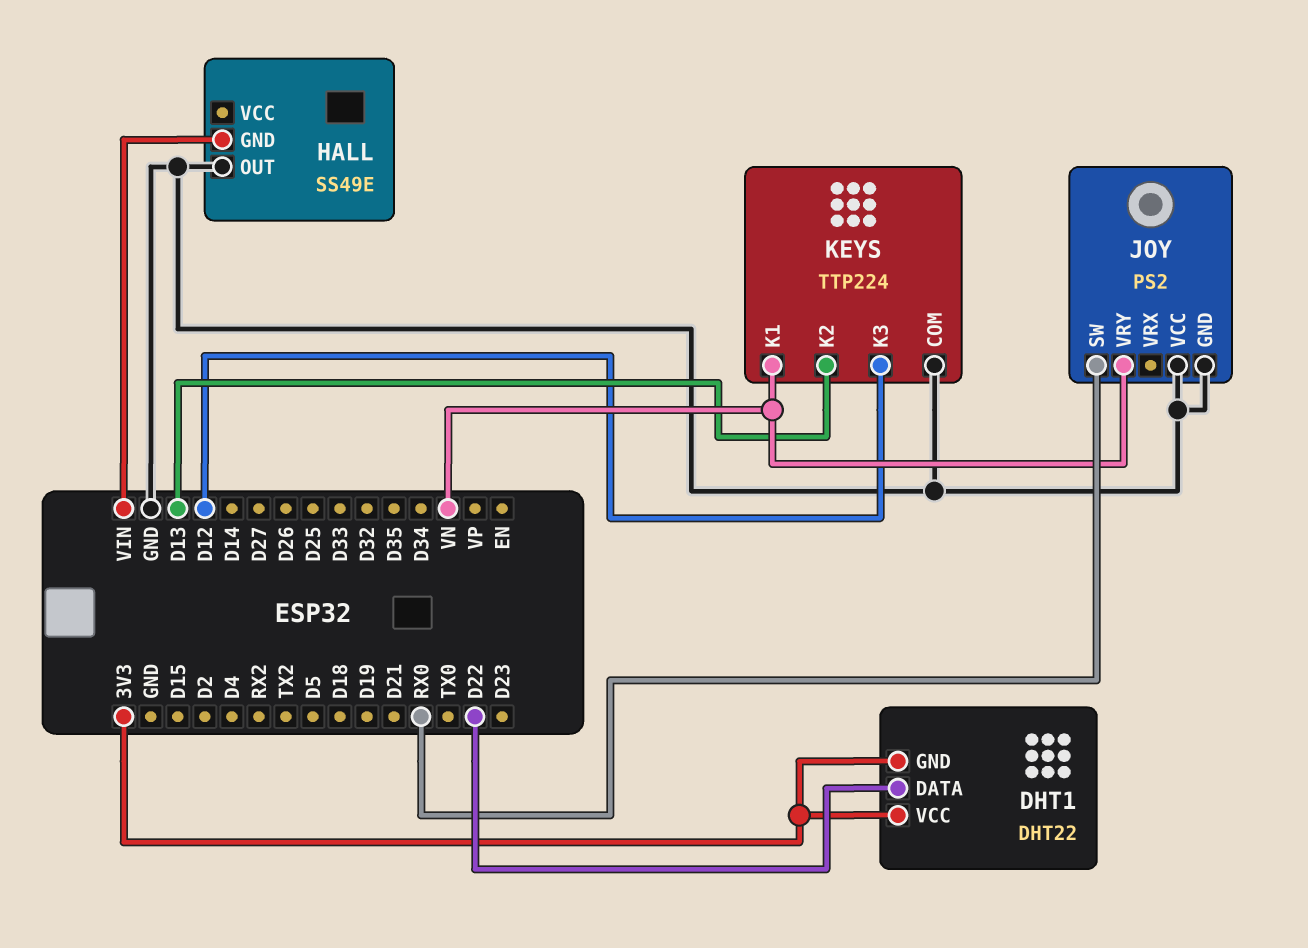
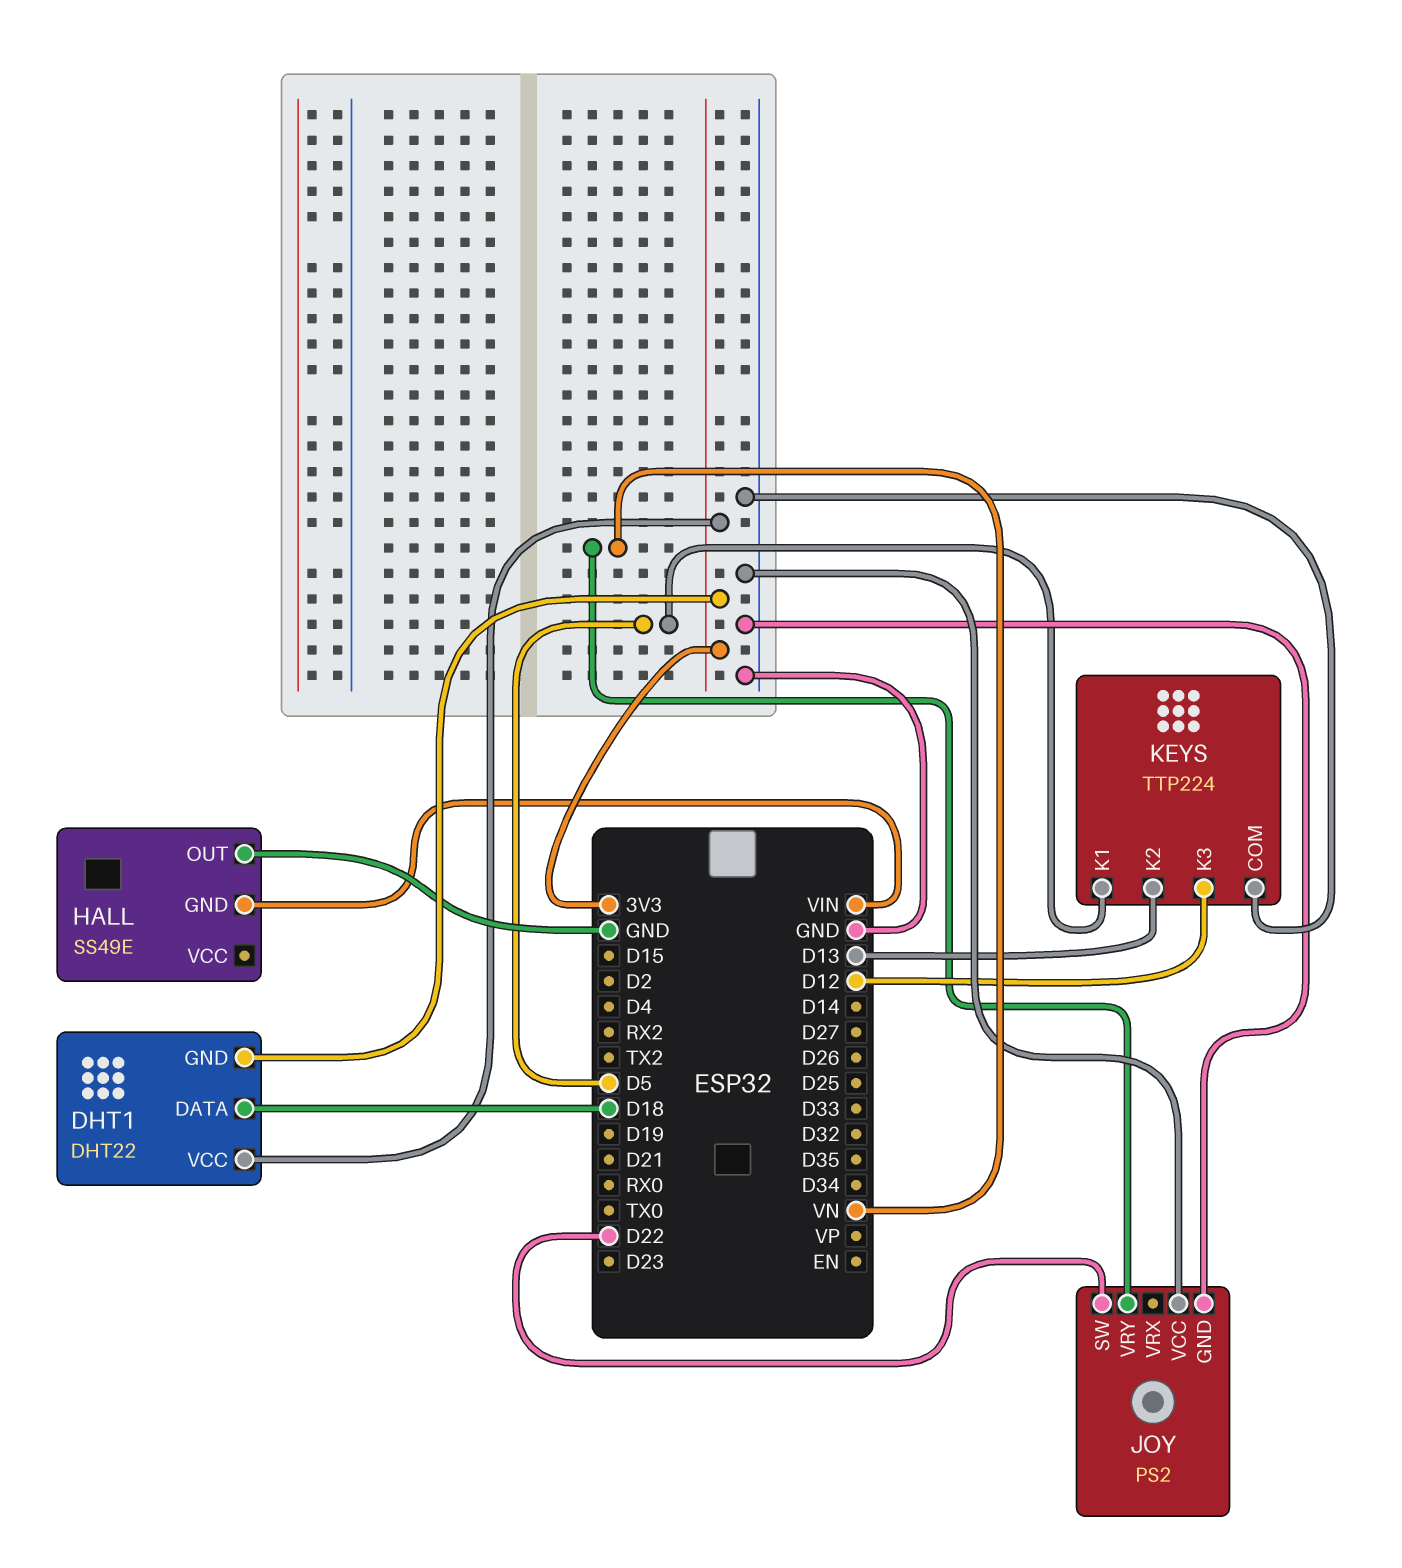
DHT1 pin DATA: D22 -> D18
JOY pin SW: RX0 -> D22
KEYS pin K1: VN -> D5

